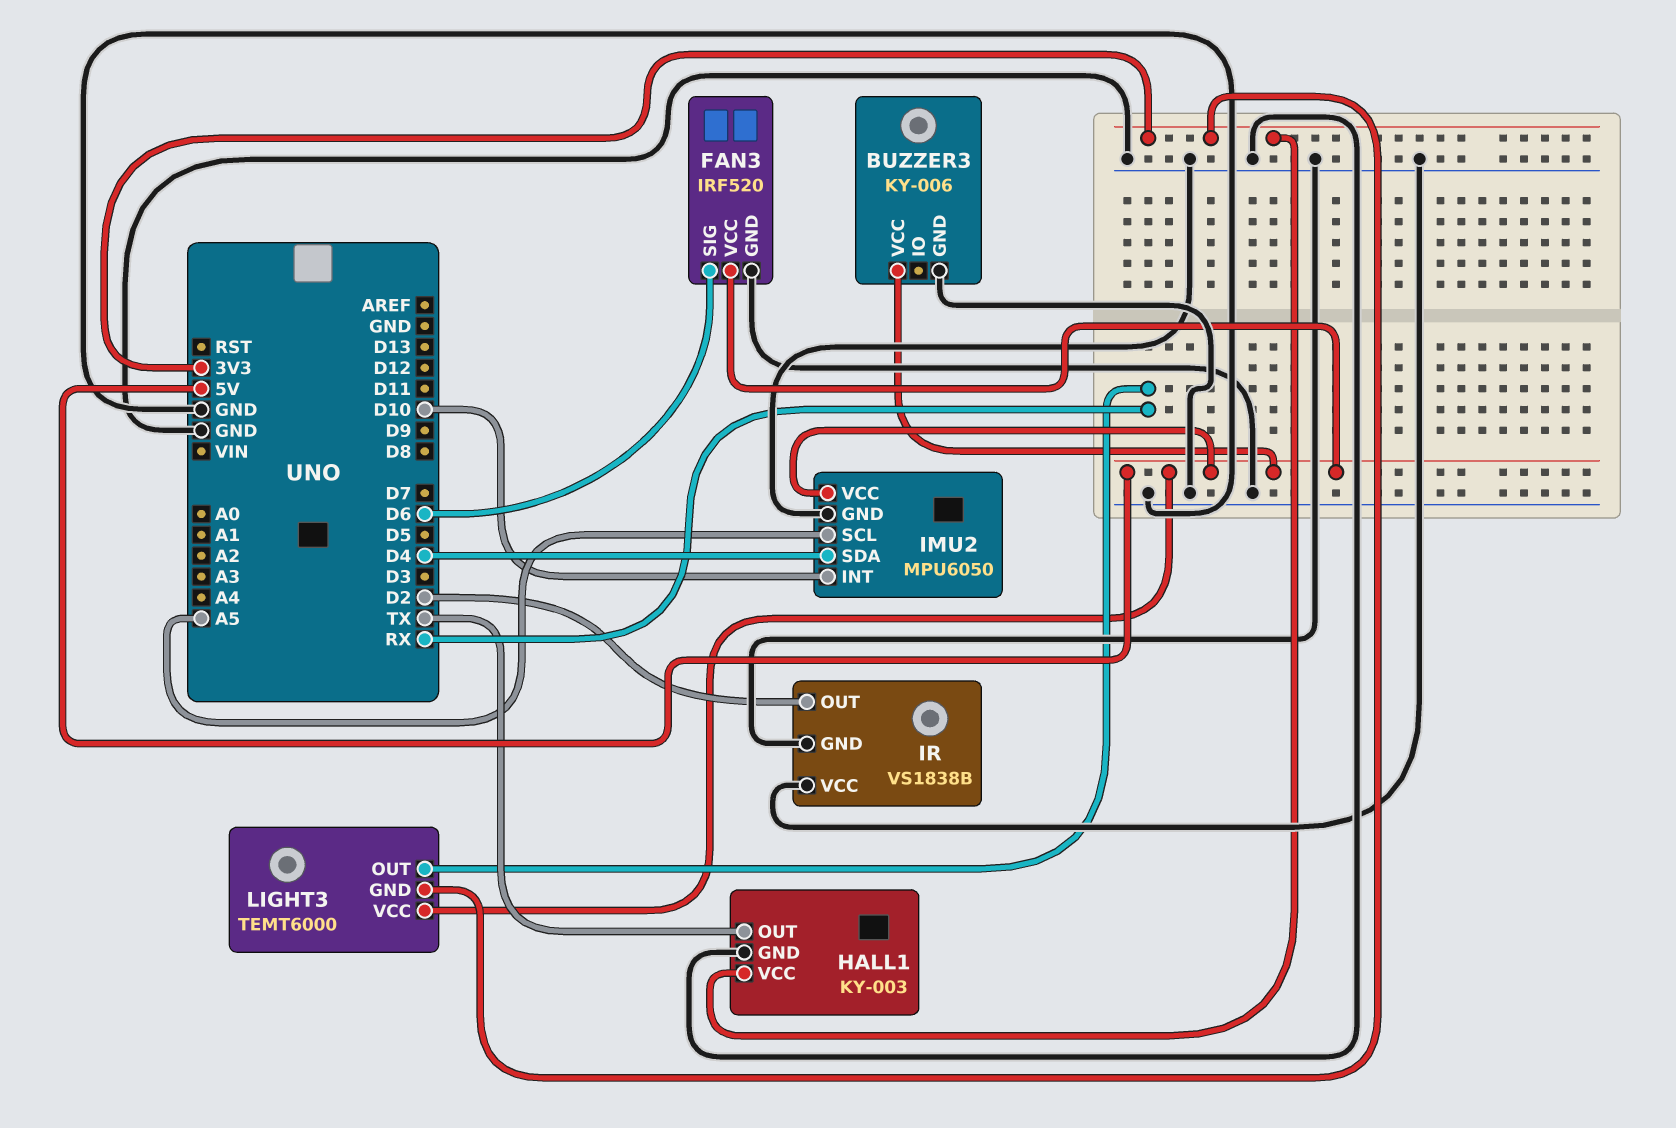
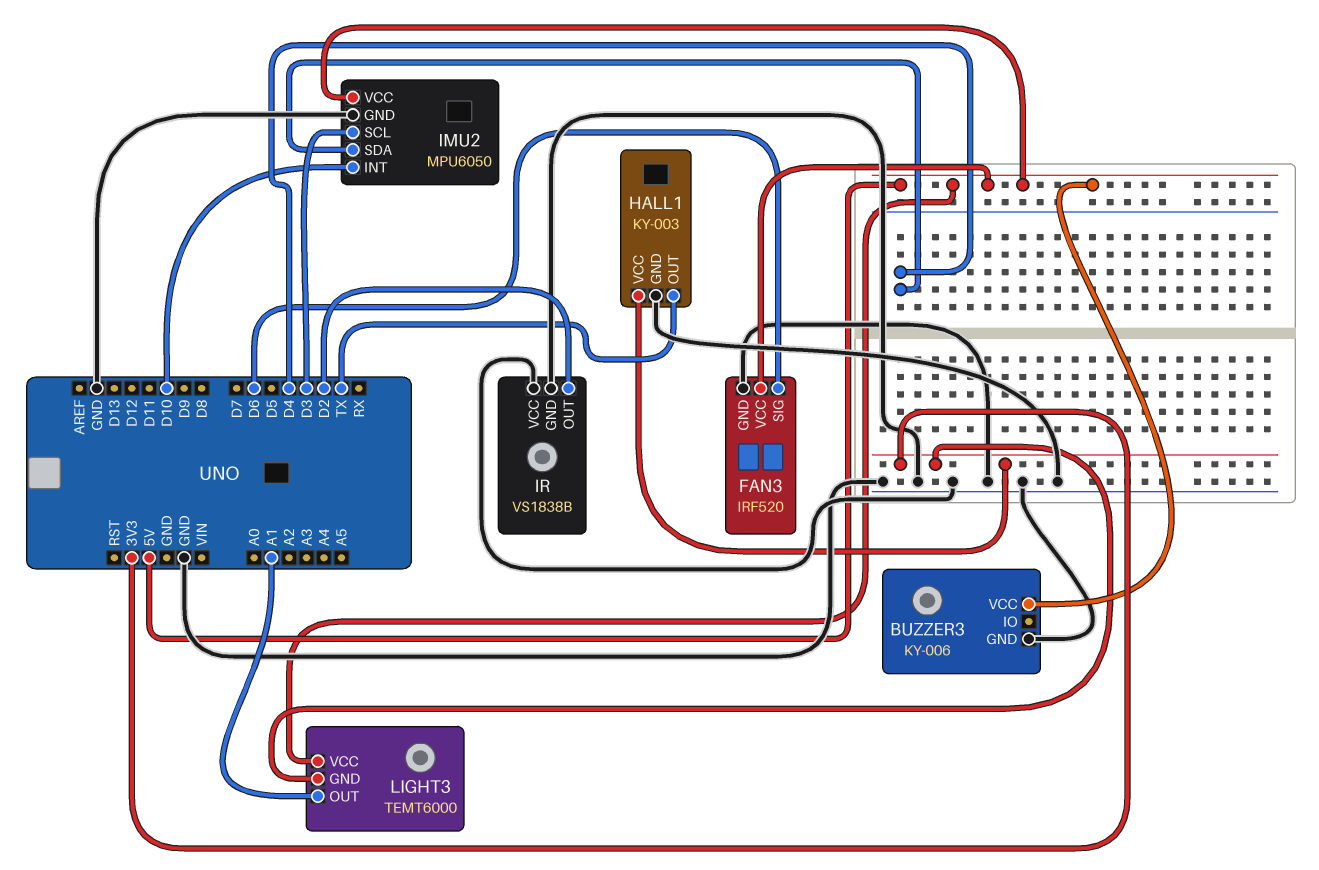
IMU2 pin SCL: A5 -> D3
LIGHT3 pin OUT: RX -> A1

